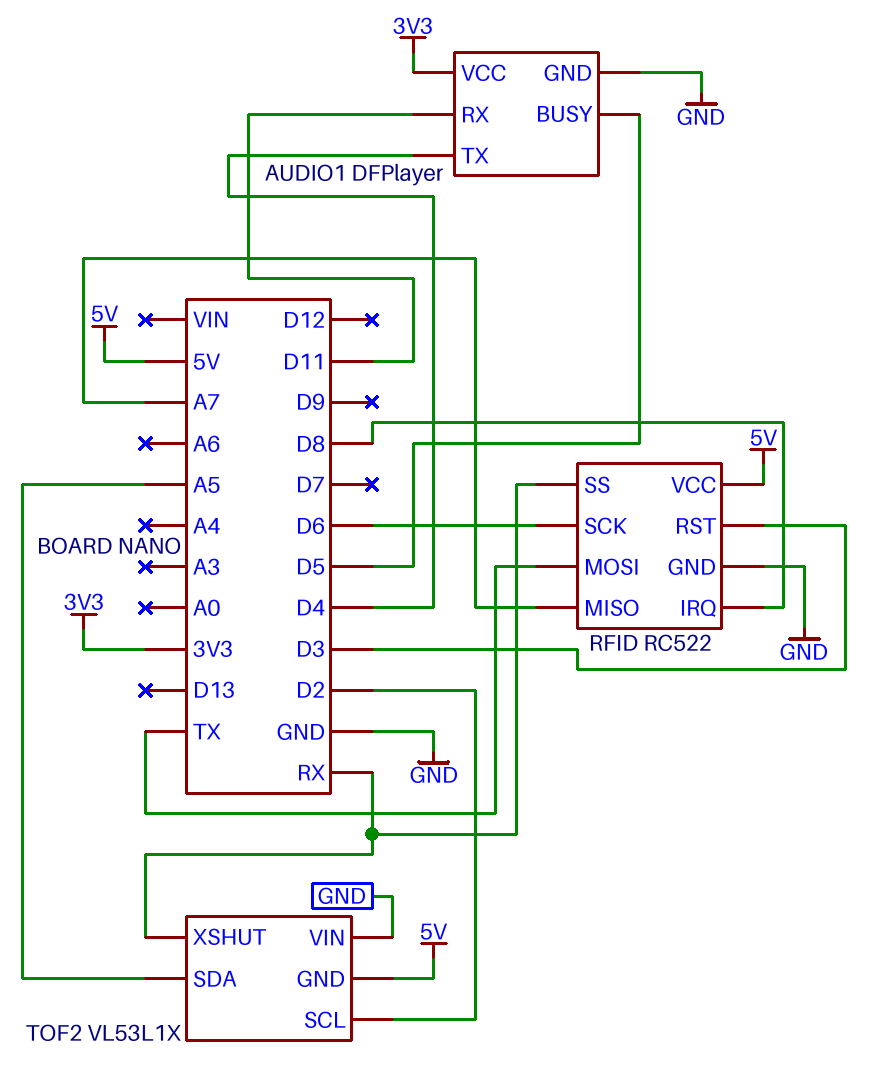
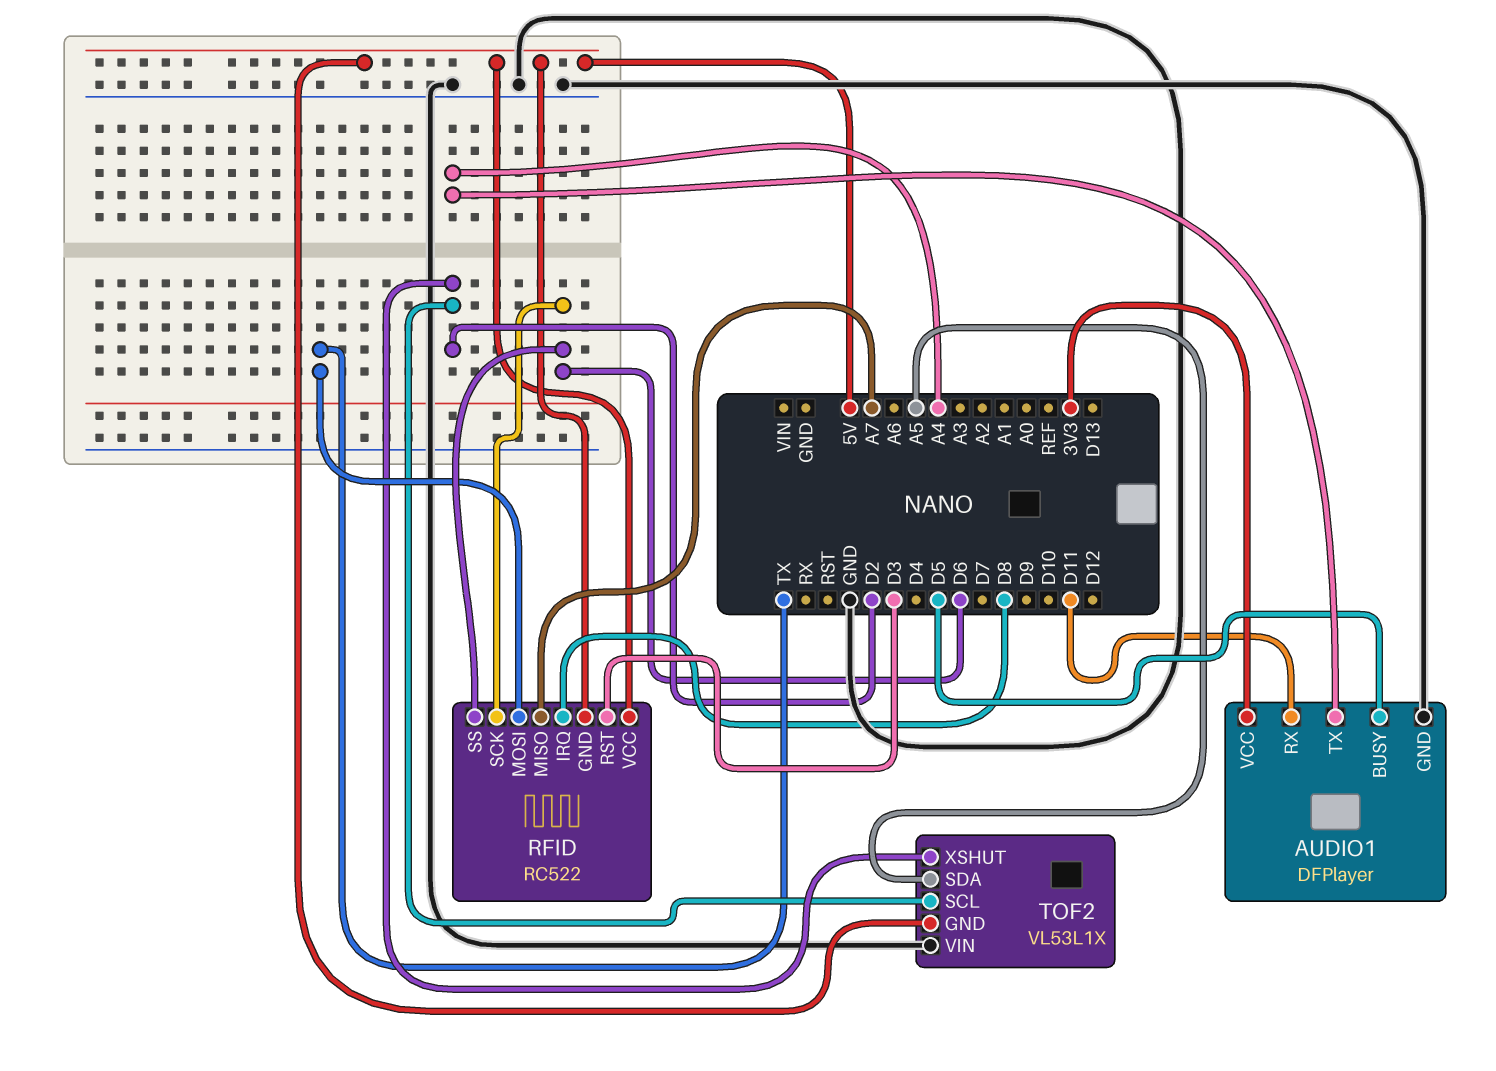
AUDIO1 pin TX: D4 -> A4
RFID pin GND: GND -> 5V
RFID pin SS: RX -> D6
TOF2 pin XSHUT: RX -> D2

